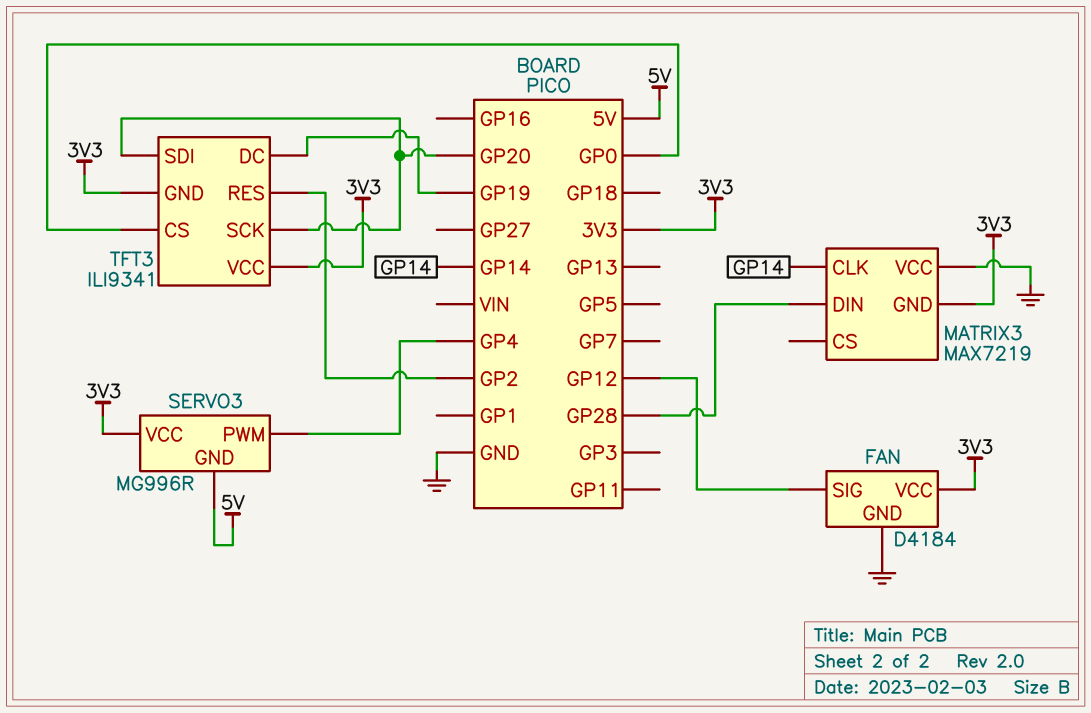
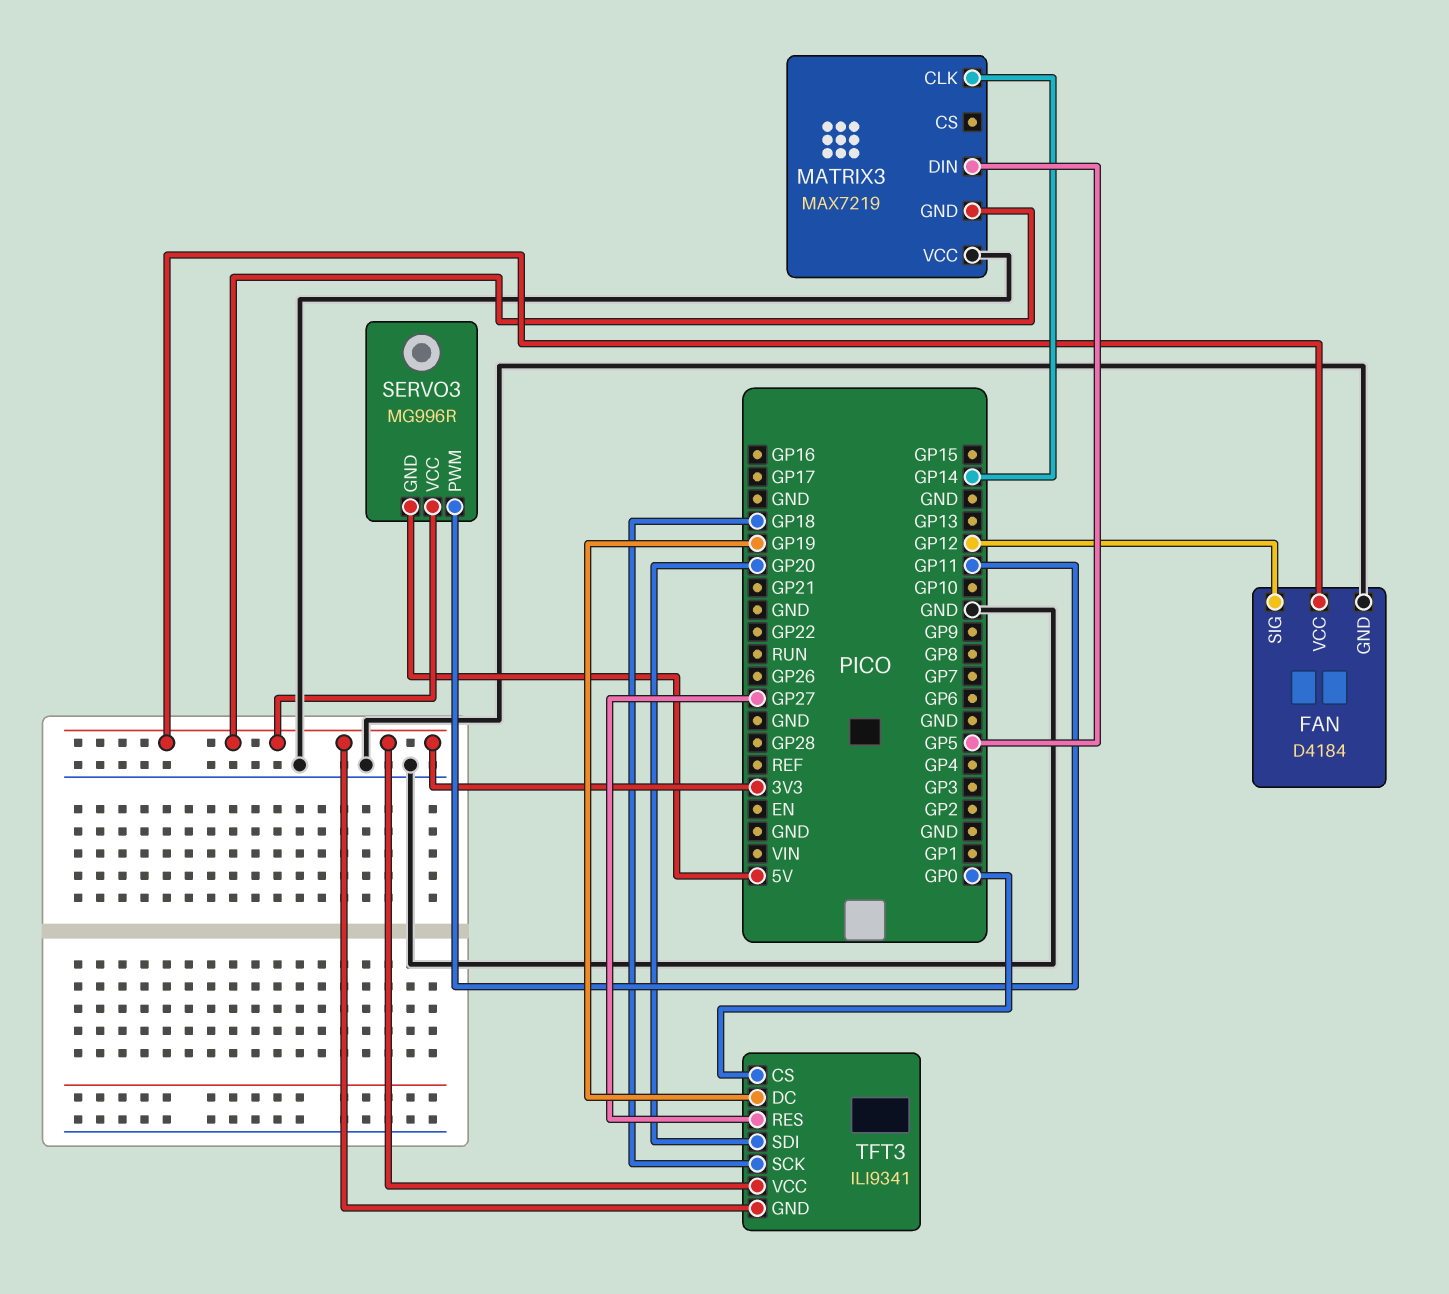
MATRIX3 pin DIN: GP28 -> GP5
SERVO3 pin PWM: GP4 -> GP11
TFT3 pin RES: GP2 -> GP27
TFT3 pin SCK: GP20 -> GP18

